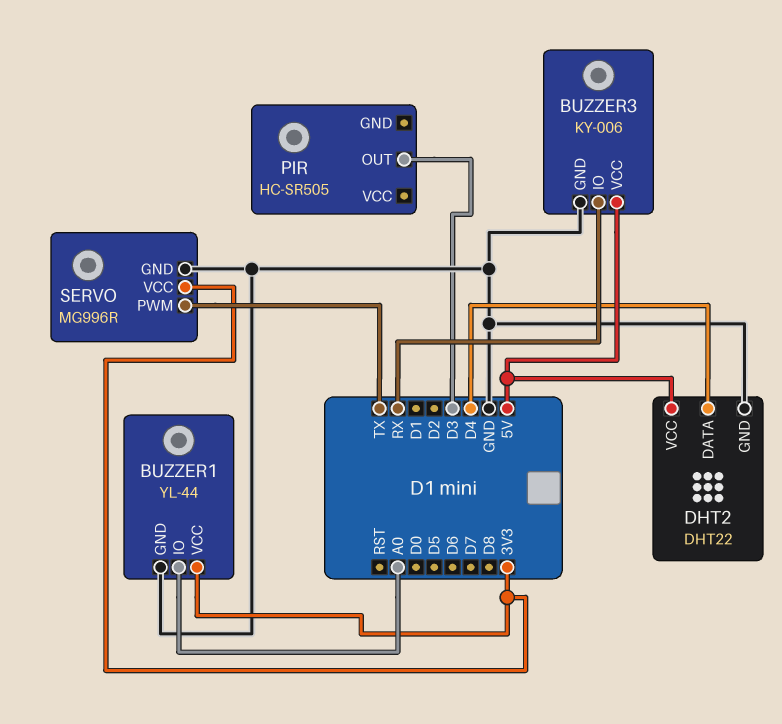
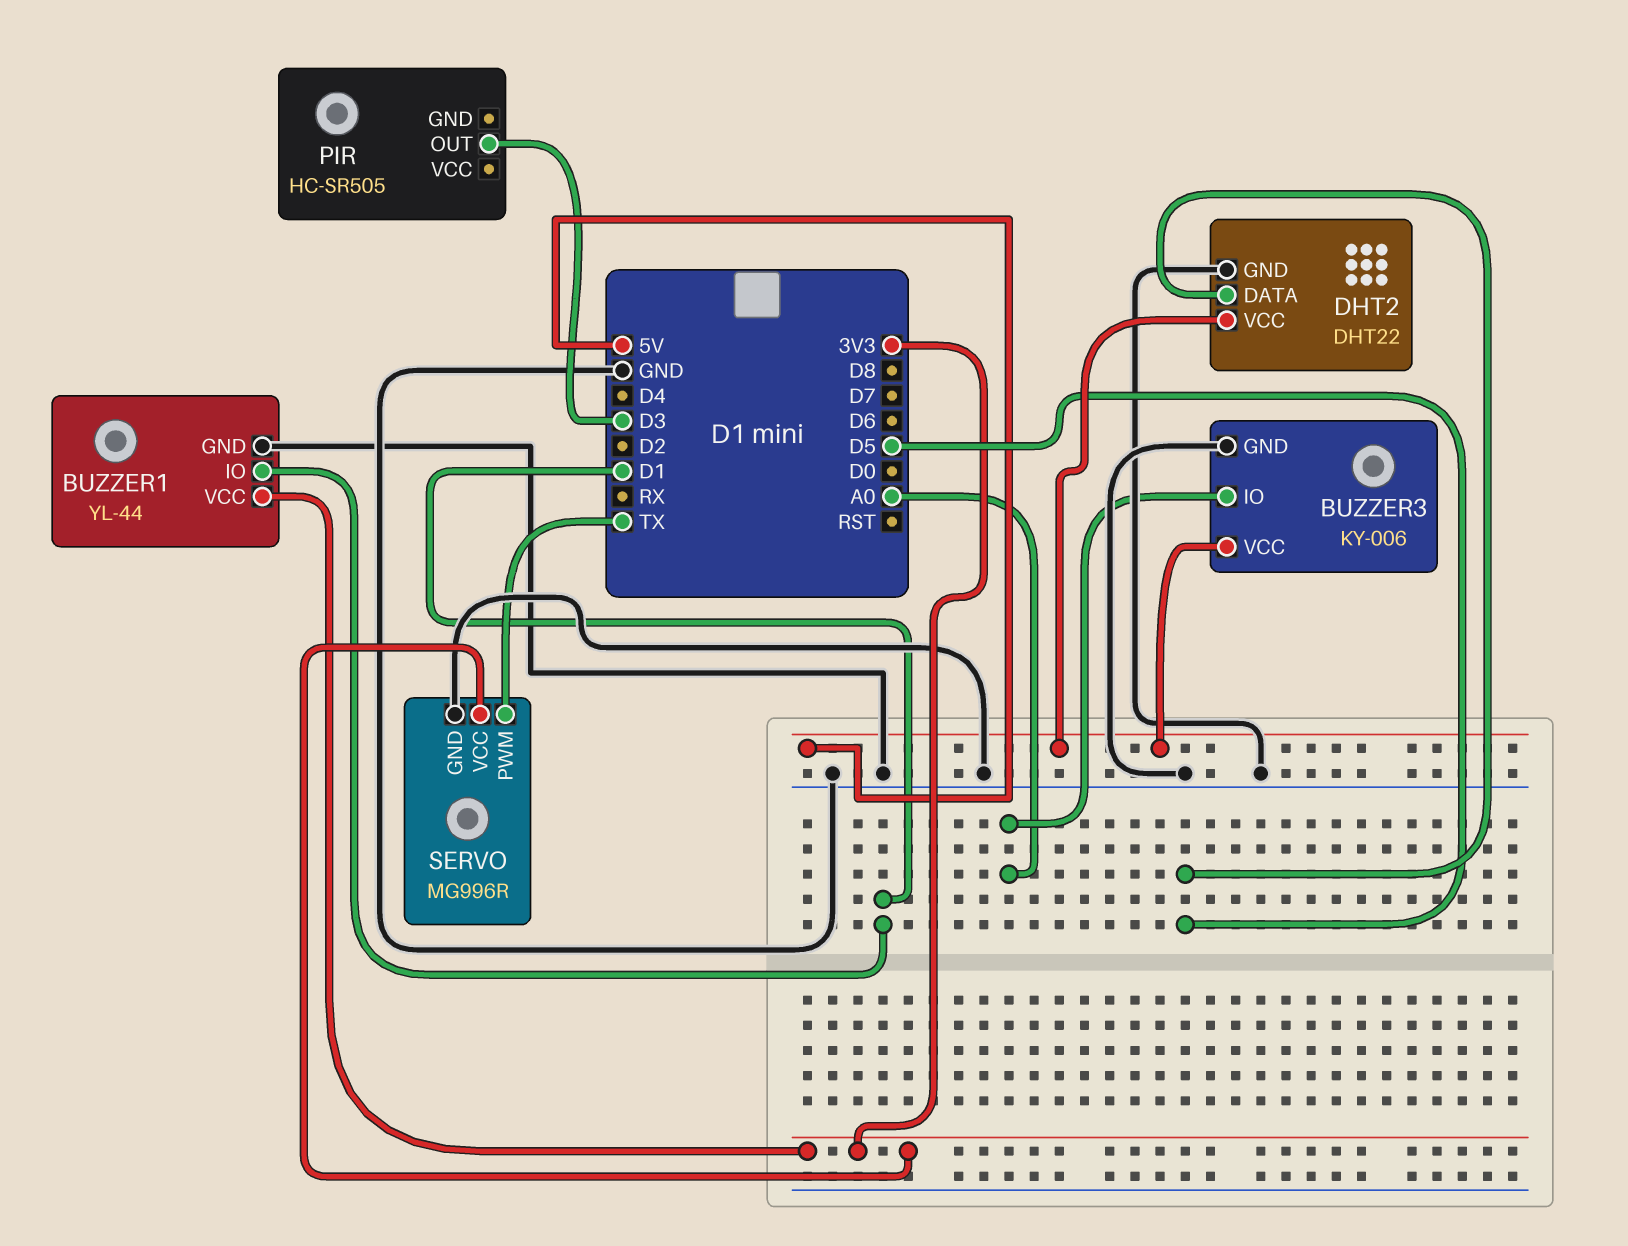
BUZZER1 pin IO: A0 -> D1
BUZZER3 pin IO: RX -> A0
DHT2 pin DATA: D4 -> D5

